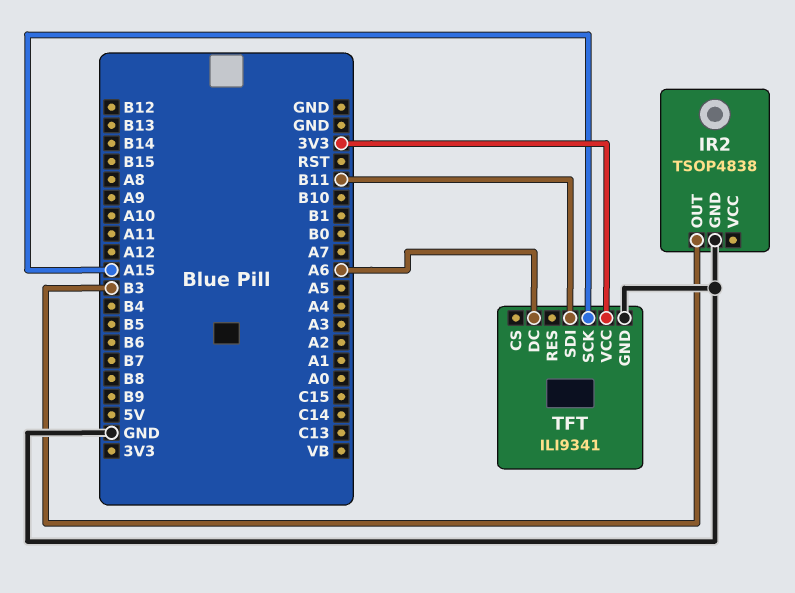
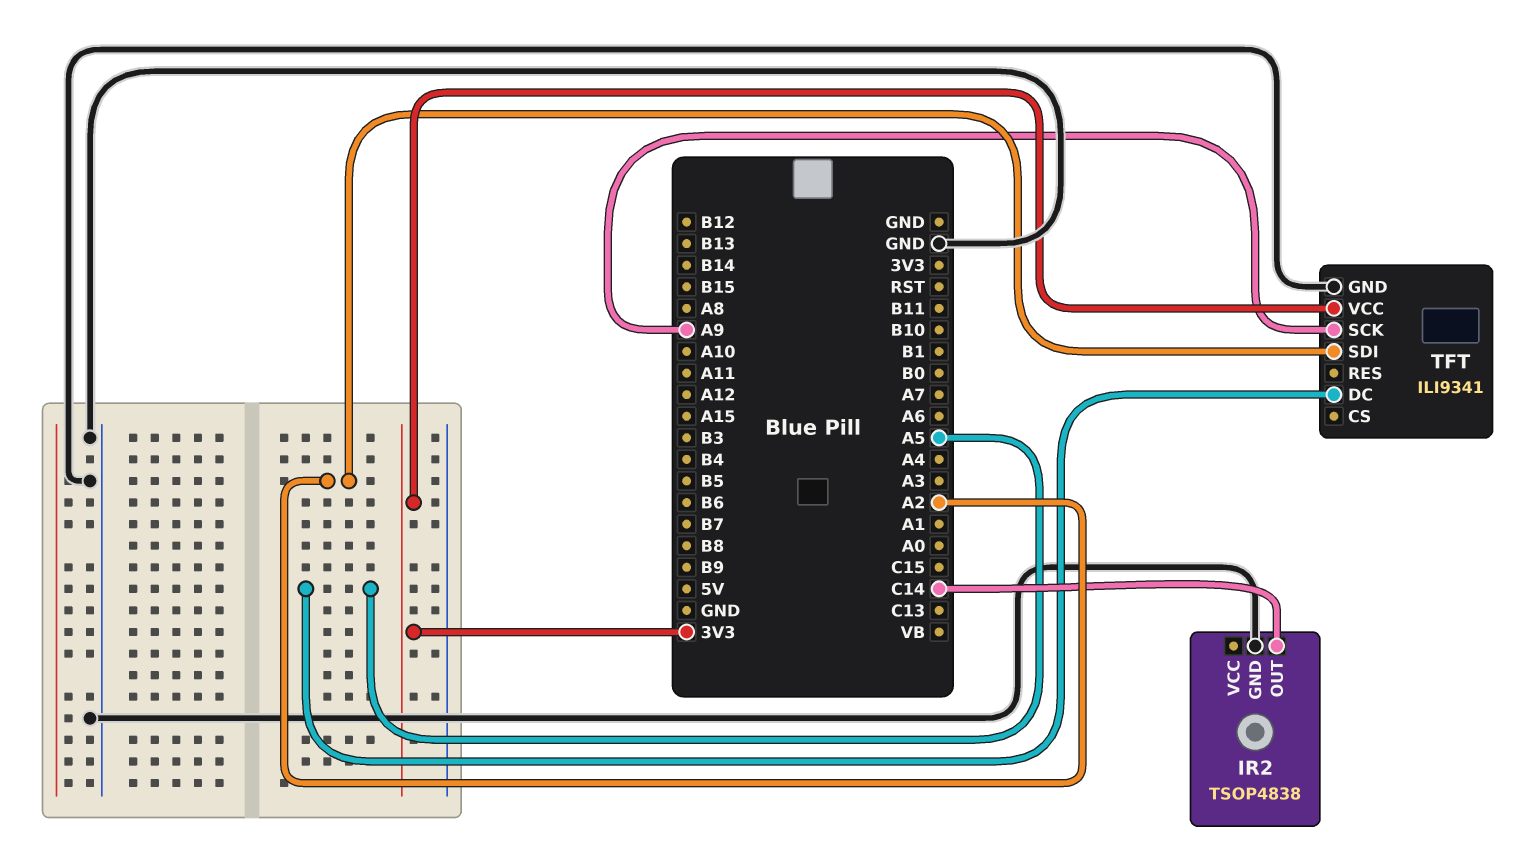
IR2 pin OUT: B3 -> C14
TFT pin DC: A6 -> A5
TFT pin SCK: A15 -> A9
TFT pin SDI: B11 -> A2

